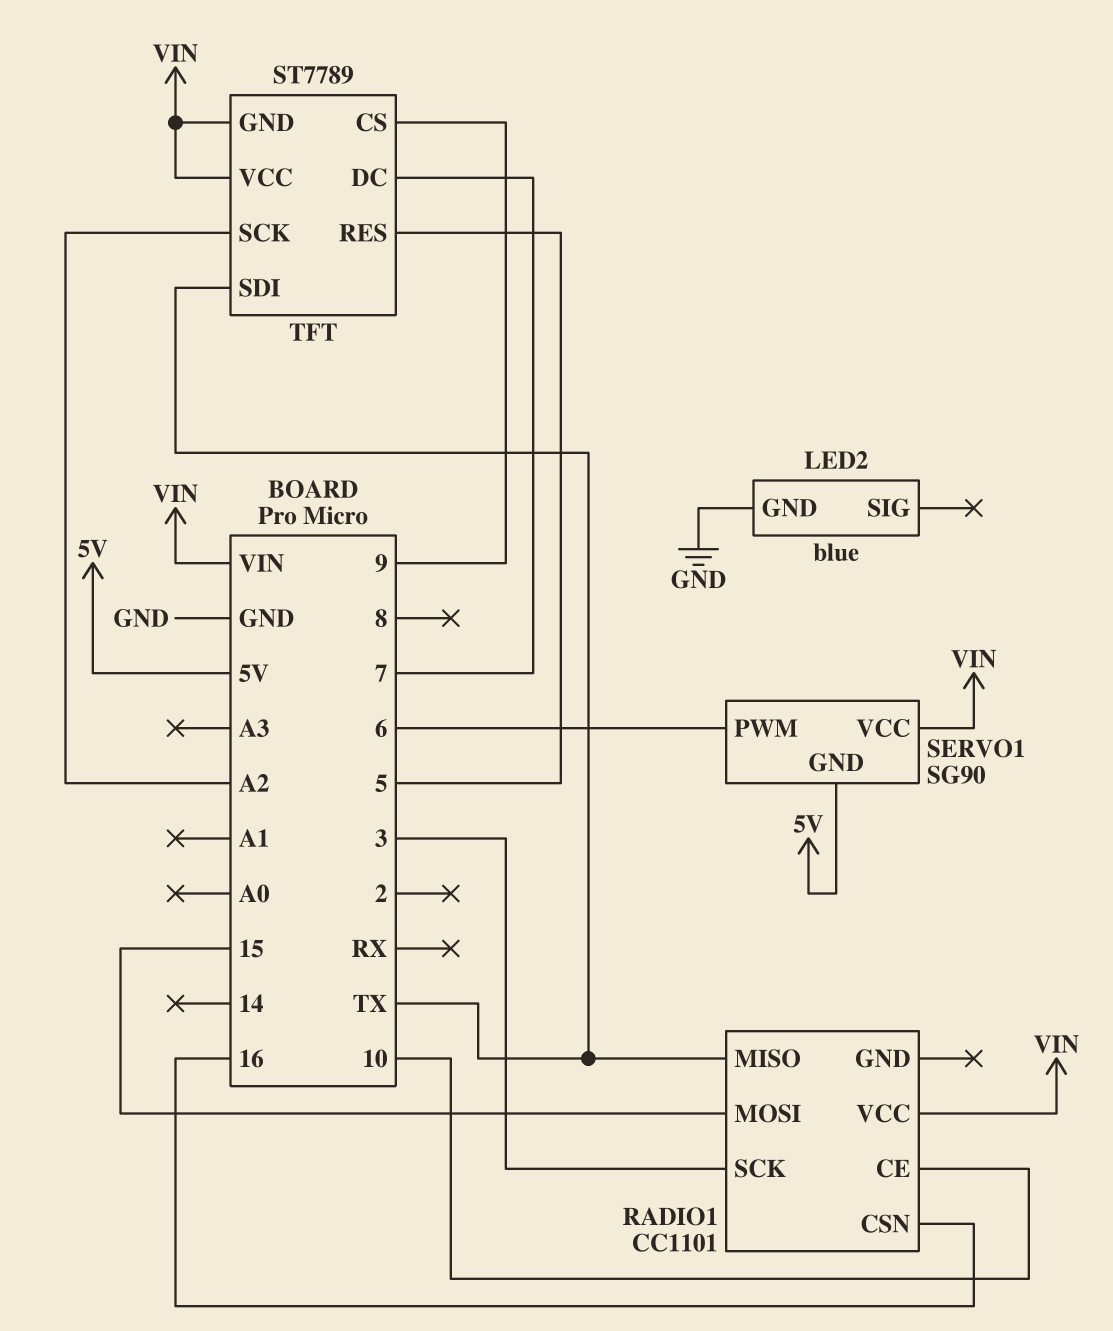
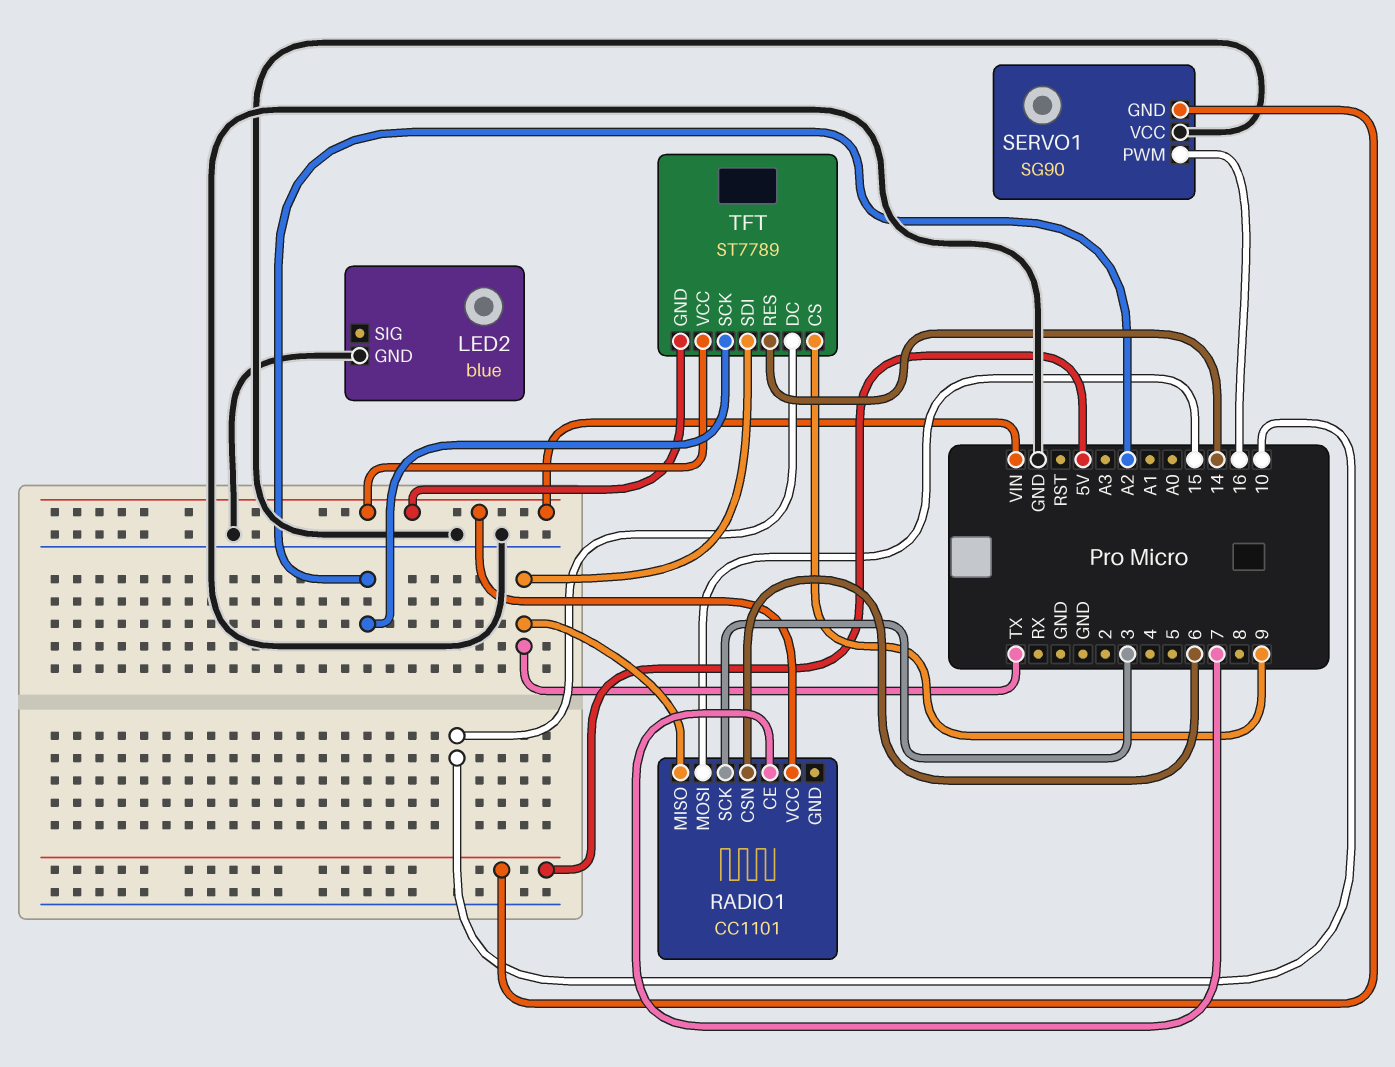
RADIO1 pin CE: 10 -> 7
RADIO1 pin CSN: 16 -> 6
SERVO1 pin PWM: 6 -> 16
SERVO1 pin VCC: VIN -> GND
TFT pin DC: 7 -> 10
TFT pin RES: 5 -> 14

